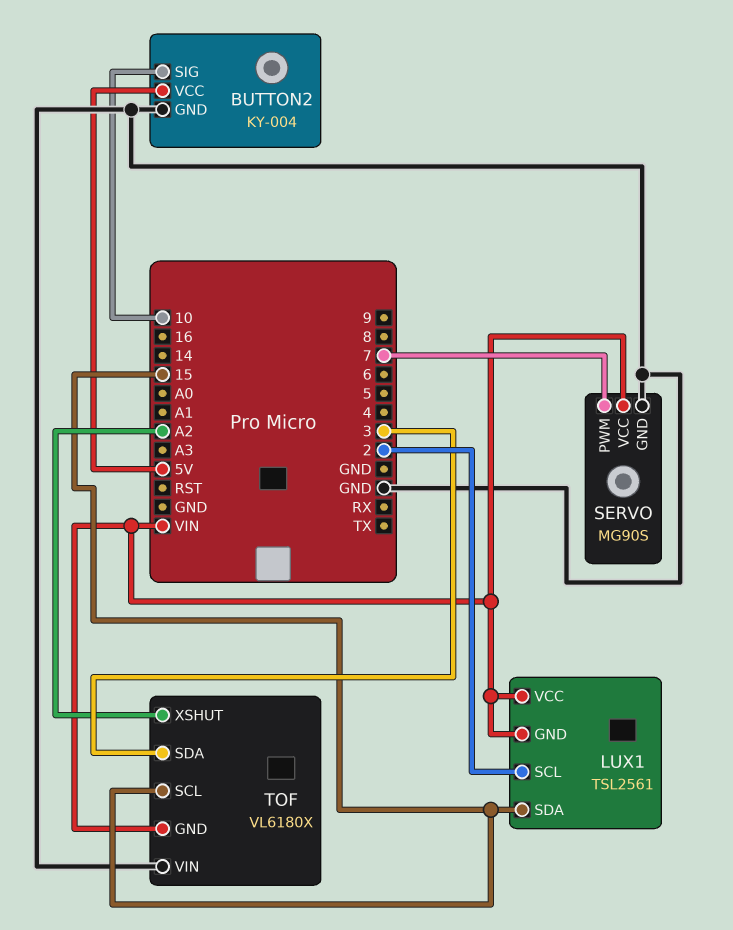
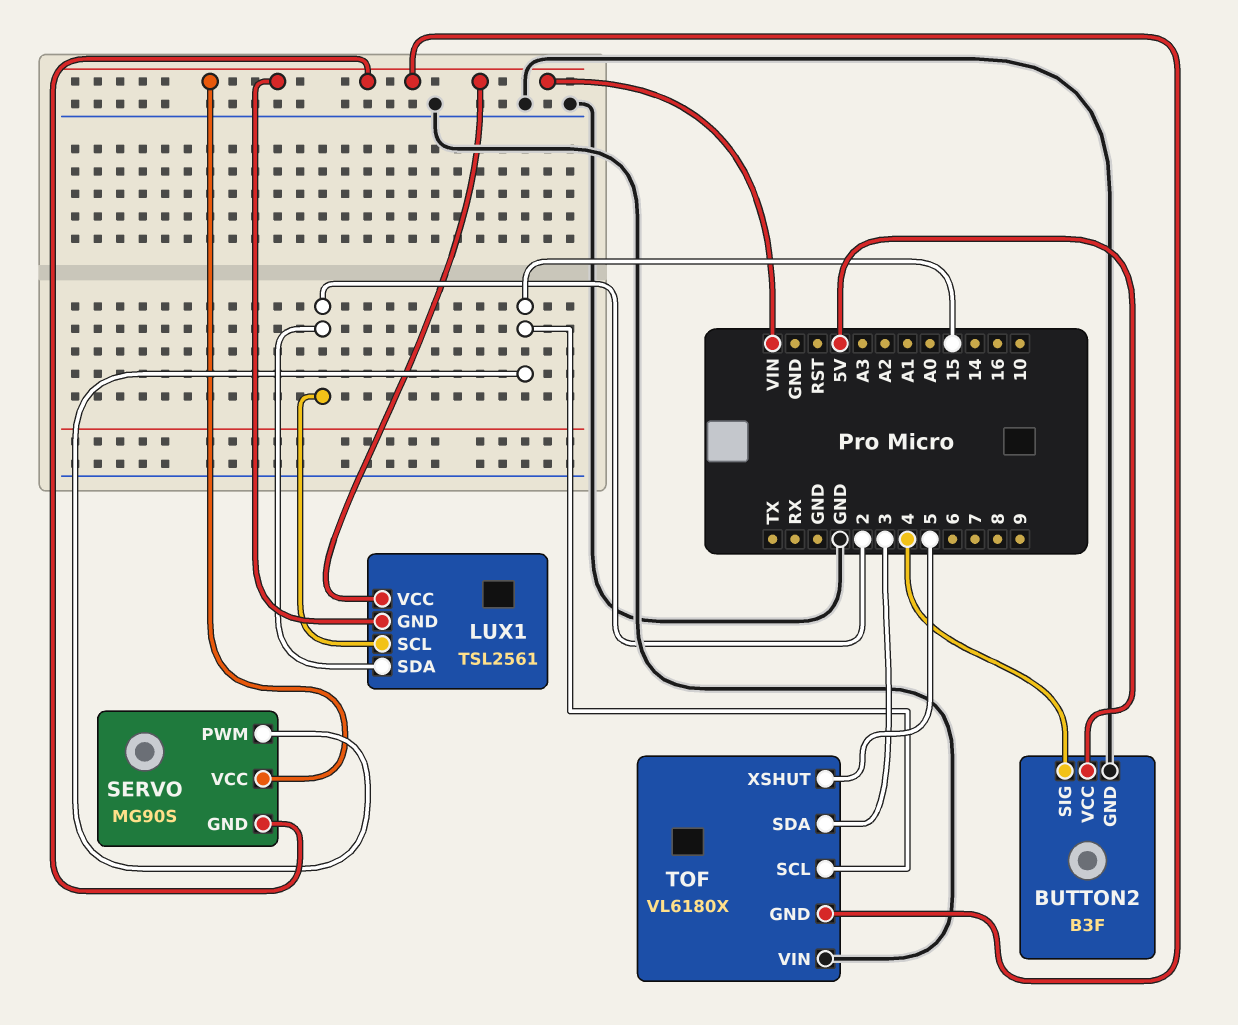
BUTTON2: KY-004 -> B3F
BUTTON2 pin SIG: 10 -> 4
LUX1 pin SDA: 15 -> 2
SERVO pin GND: GND -> VIN
SERVO pin PWM: 7 -> 15
TOF pin XSHUT: A2 -> 5

